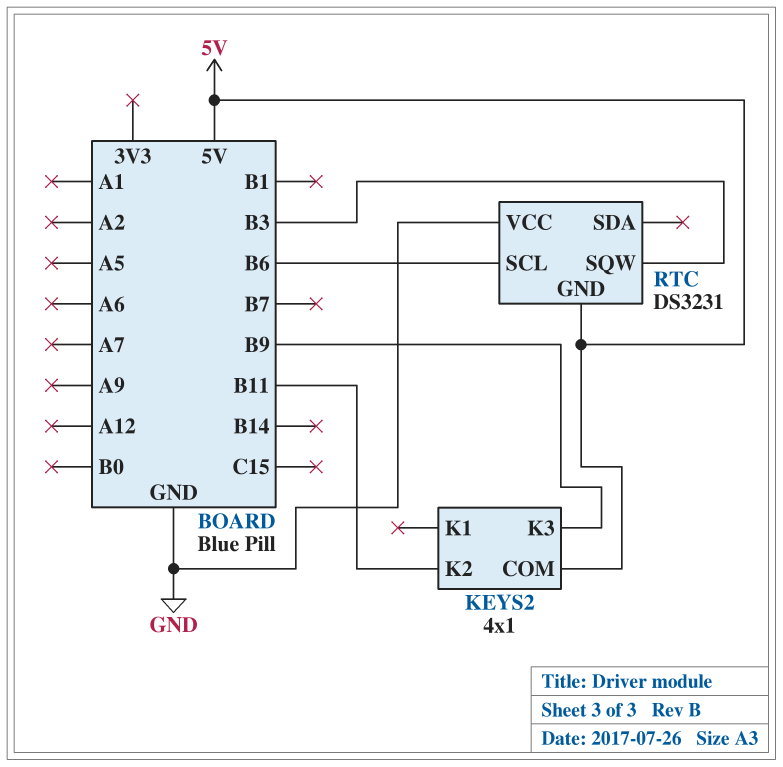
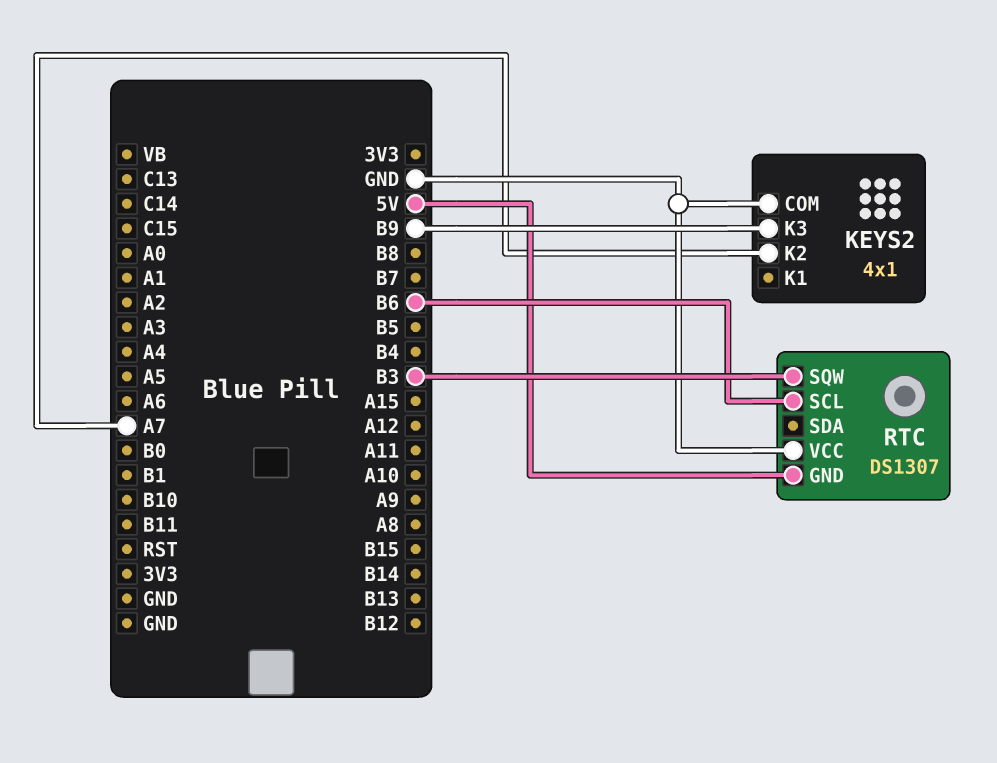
KEYS2 pin COM: 5V -> GND
KEYS2 pin K2: B11 -> A7
RTC: DS3231 -> DS1307

